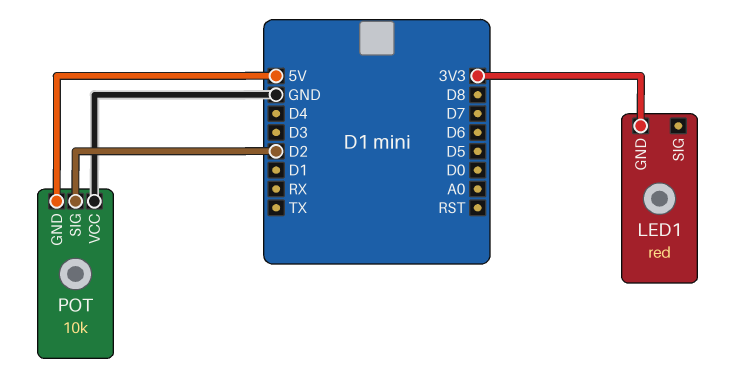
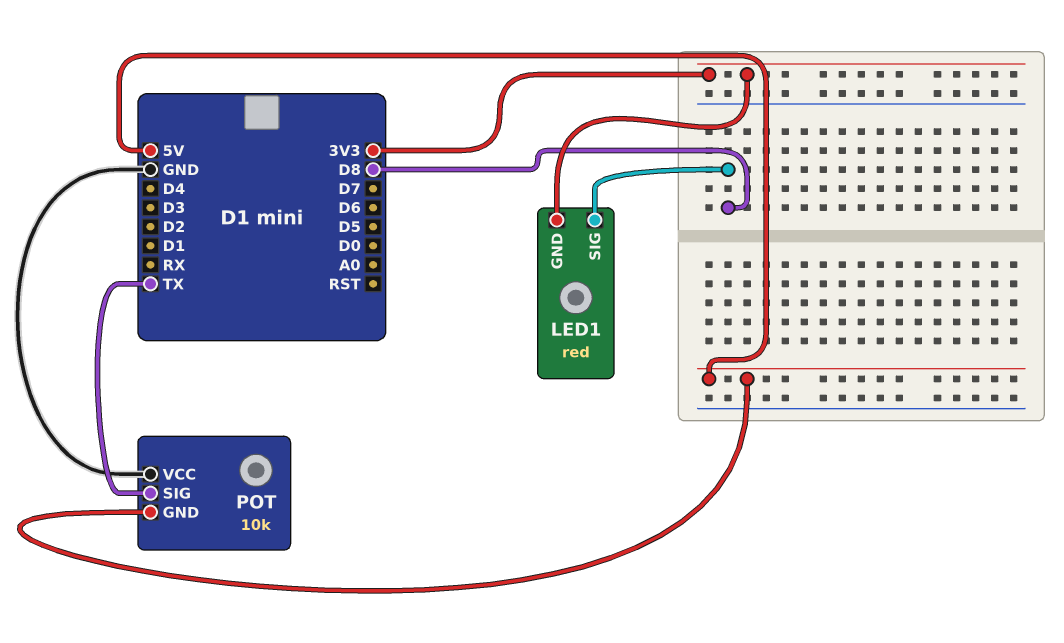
LED1 pin SIG: none -> D8
POT pin SIG: D2 -> TX

